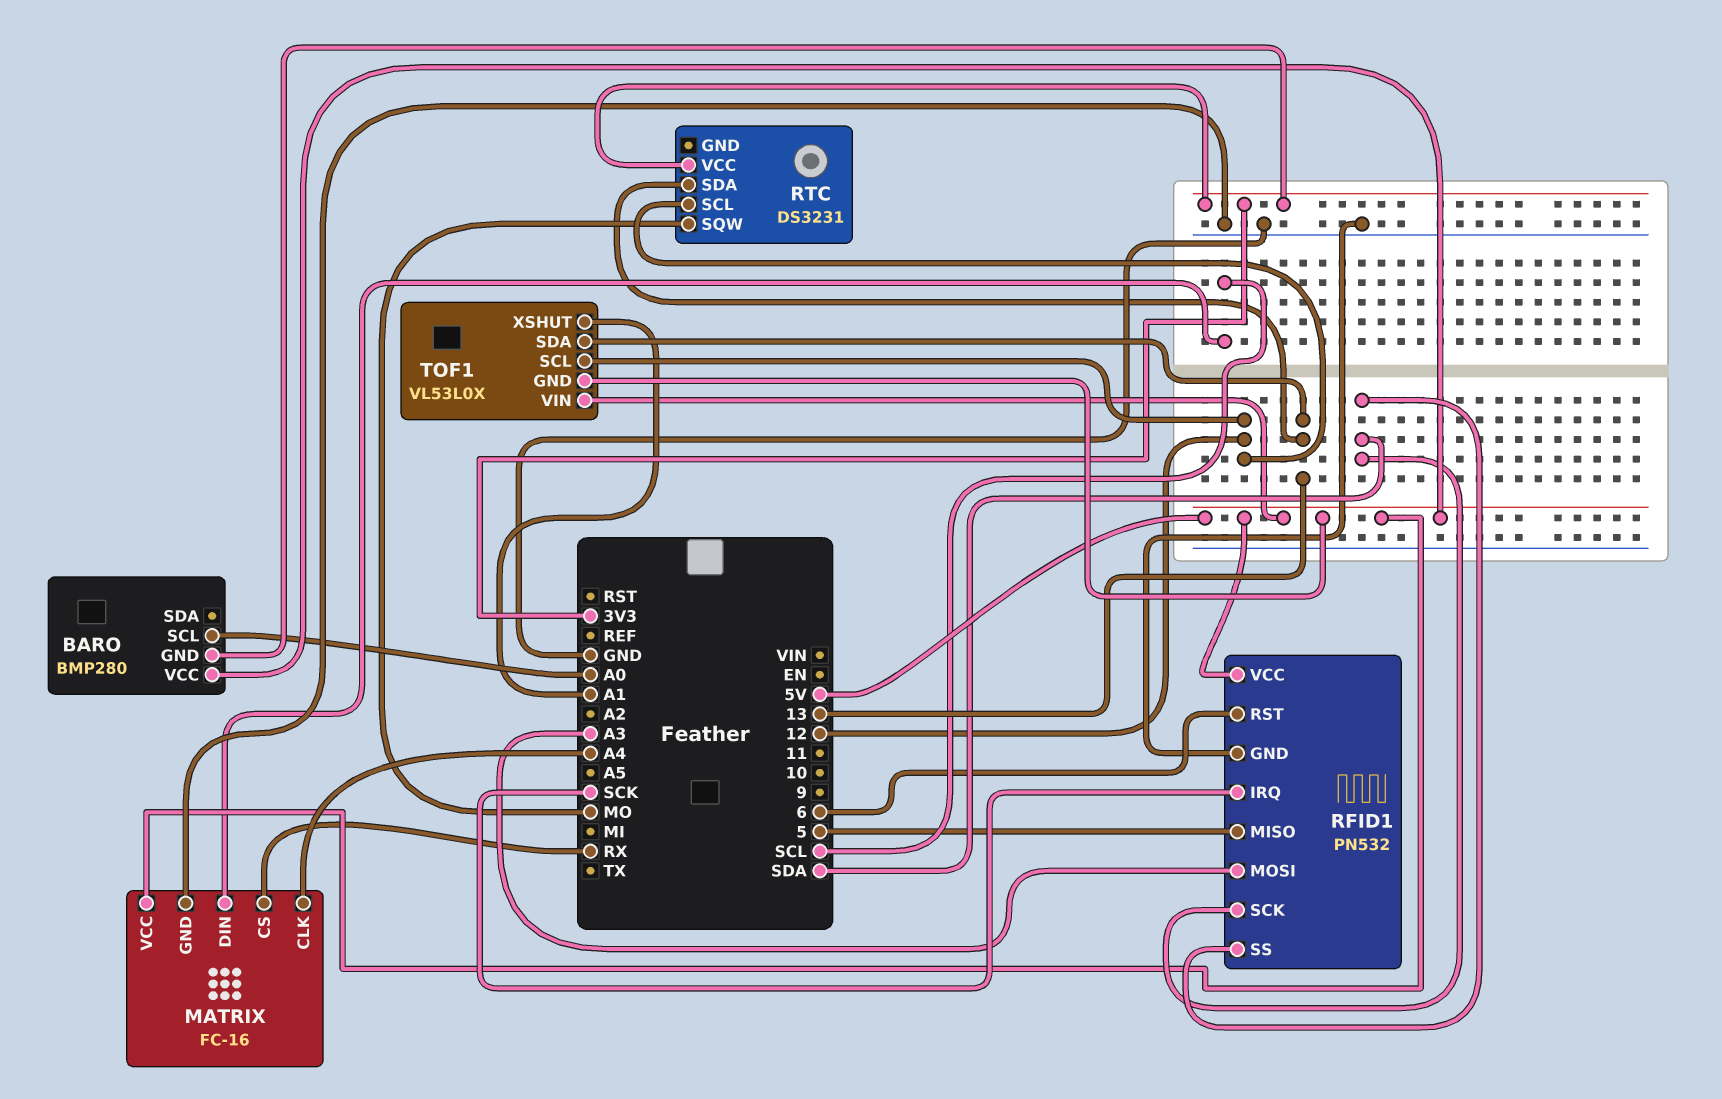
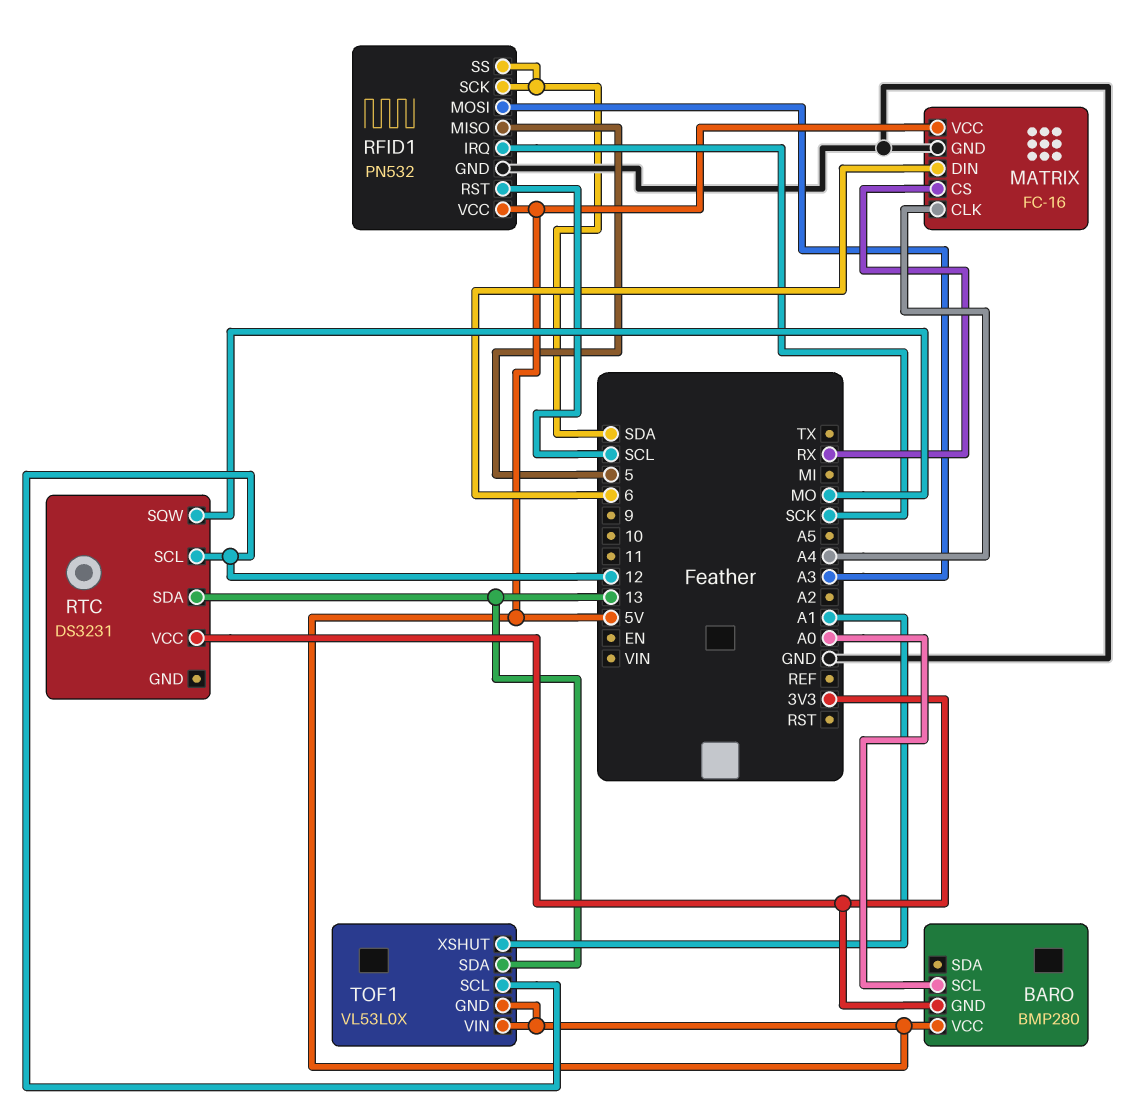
MATRIX pin DIN: SCL -> 6
RFID1 pin RST: 6 -> SCL

